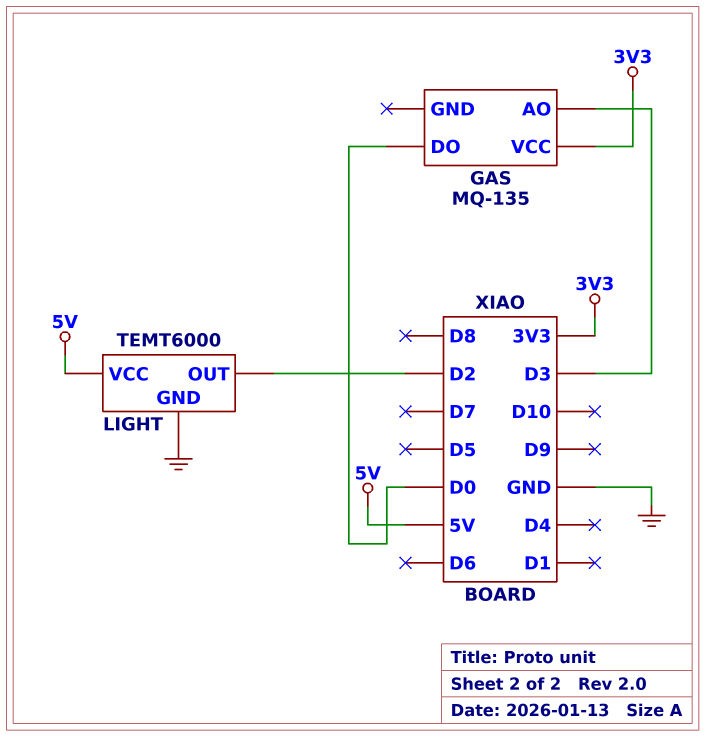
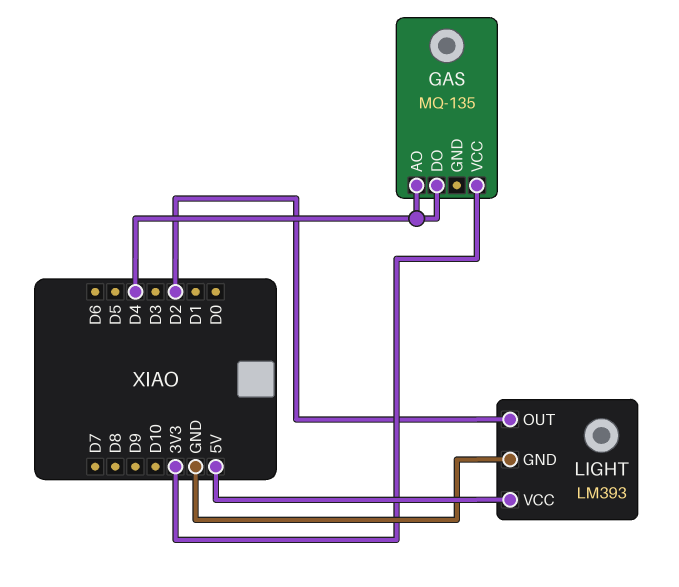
GAS pin AO: D3 -> D4
GAS pin DO: D0 -> D4
LIGHT: TEMT6000 -> LM393

